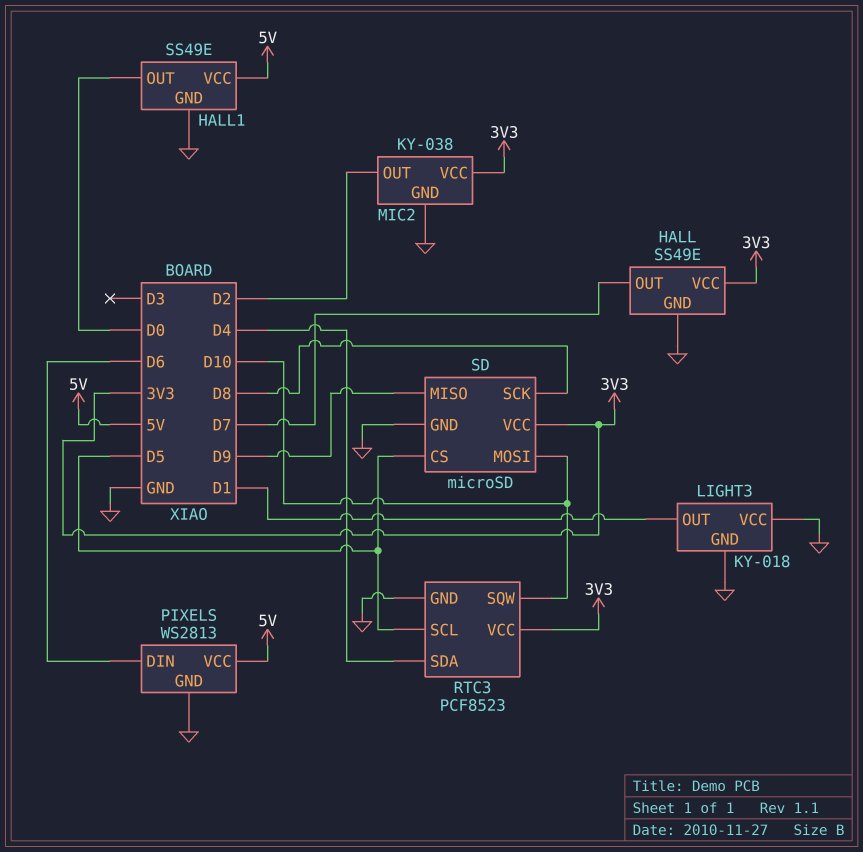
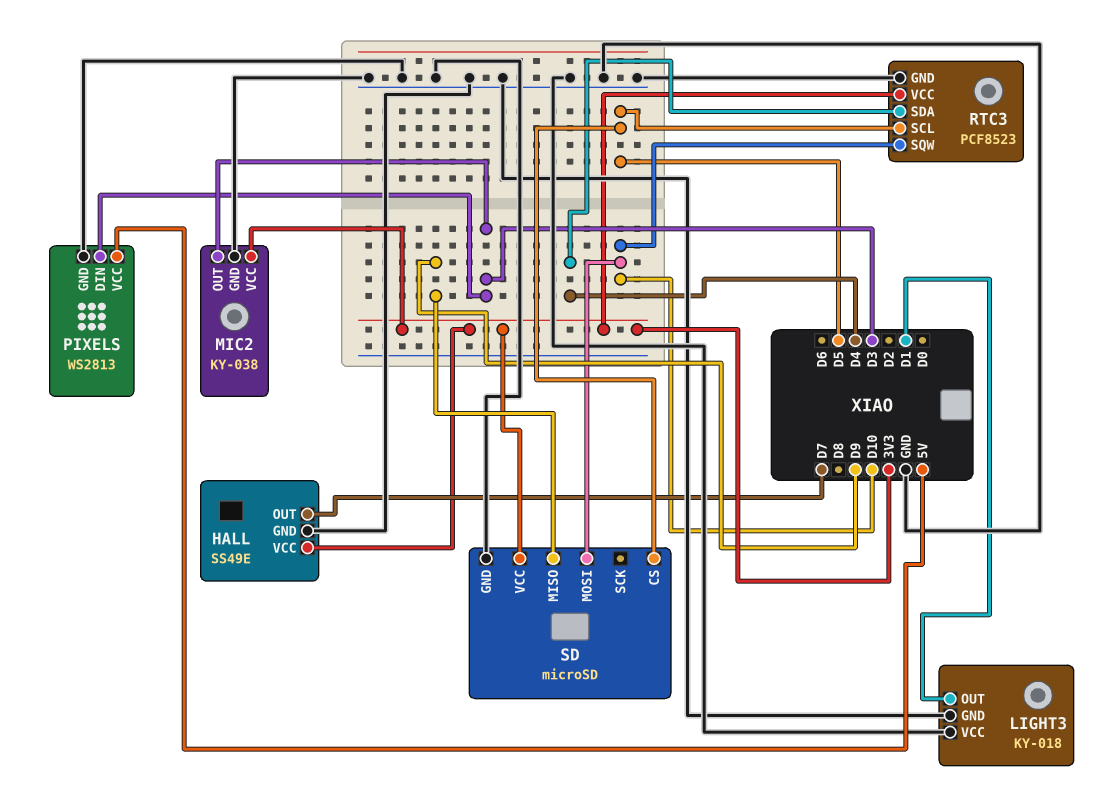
HALL1: SS49E -> none
HALL1 pin GND: GND -> none
HALL1 pin OUT: D0 -> none
HALL1 pin VCC: 5V -> none
MIC2 pin OUT: D2 -> D3
PIXELS pin DIN: D6 -> D3
SD pin SCK: D8 -> none

